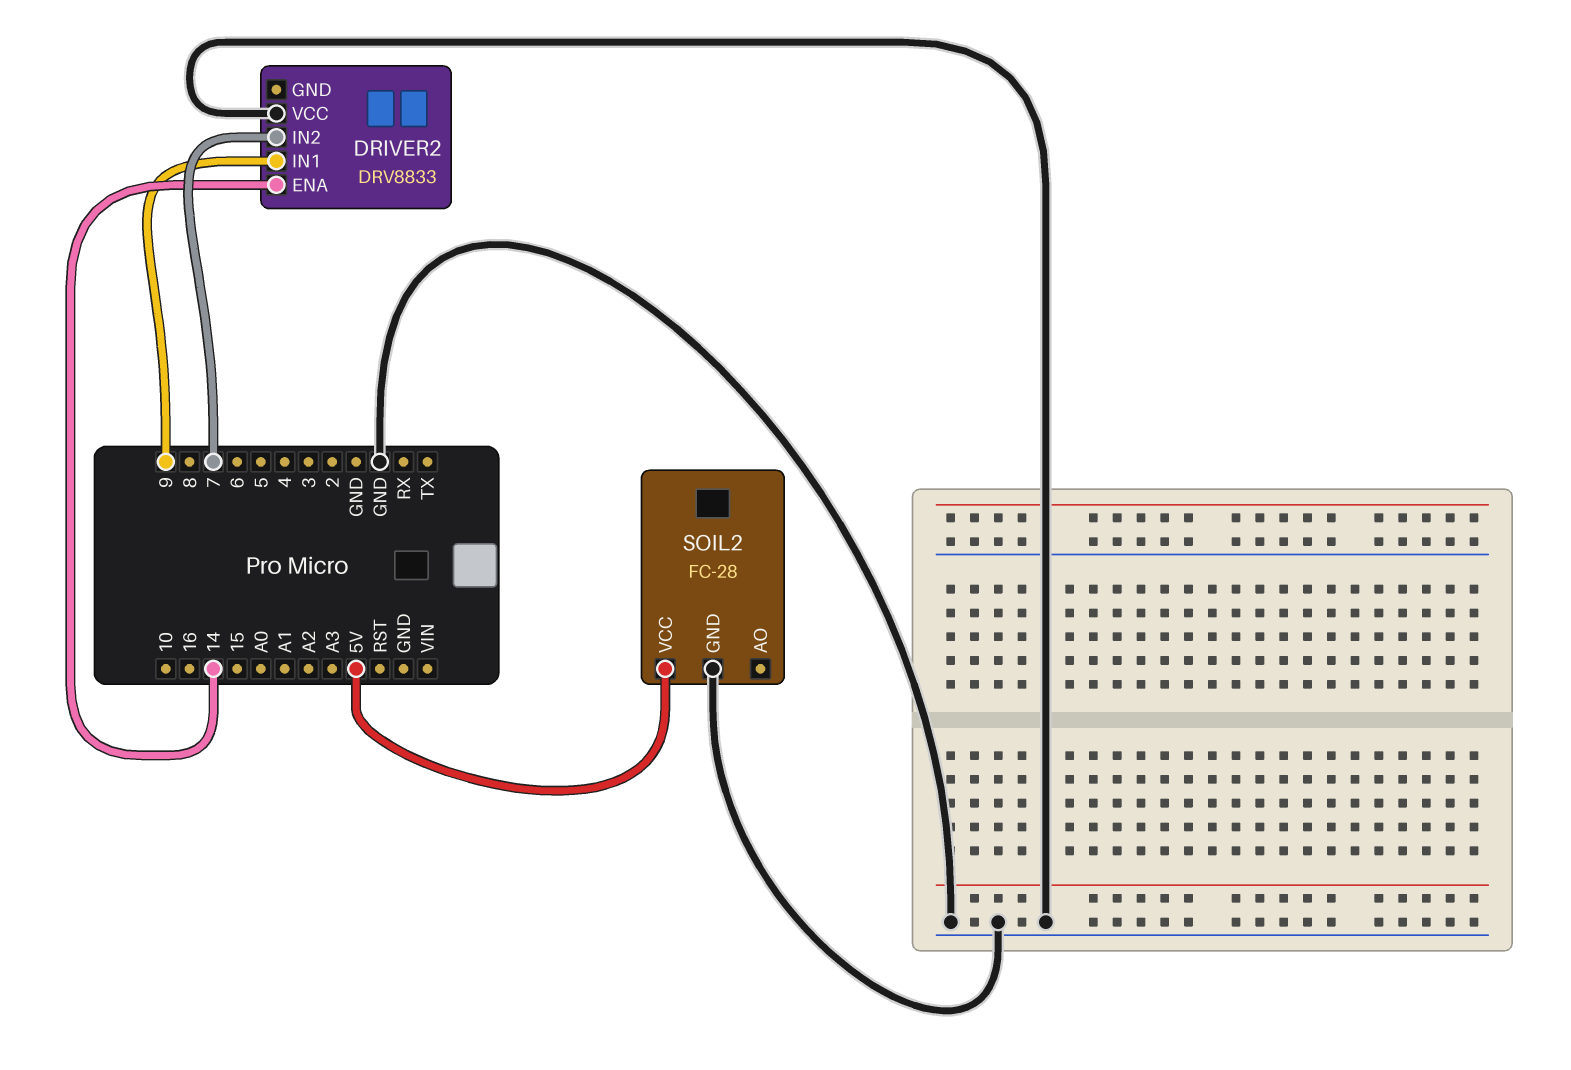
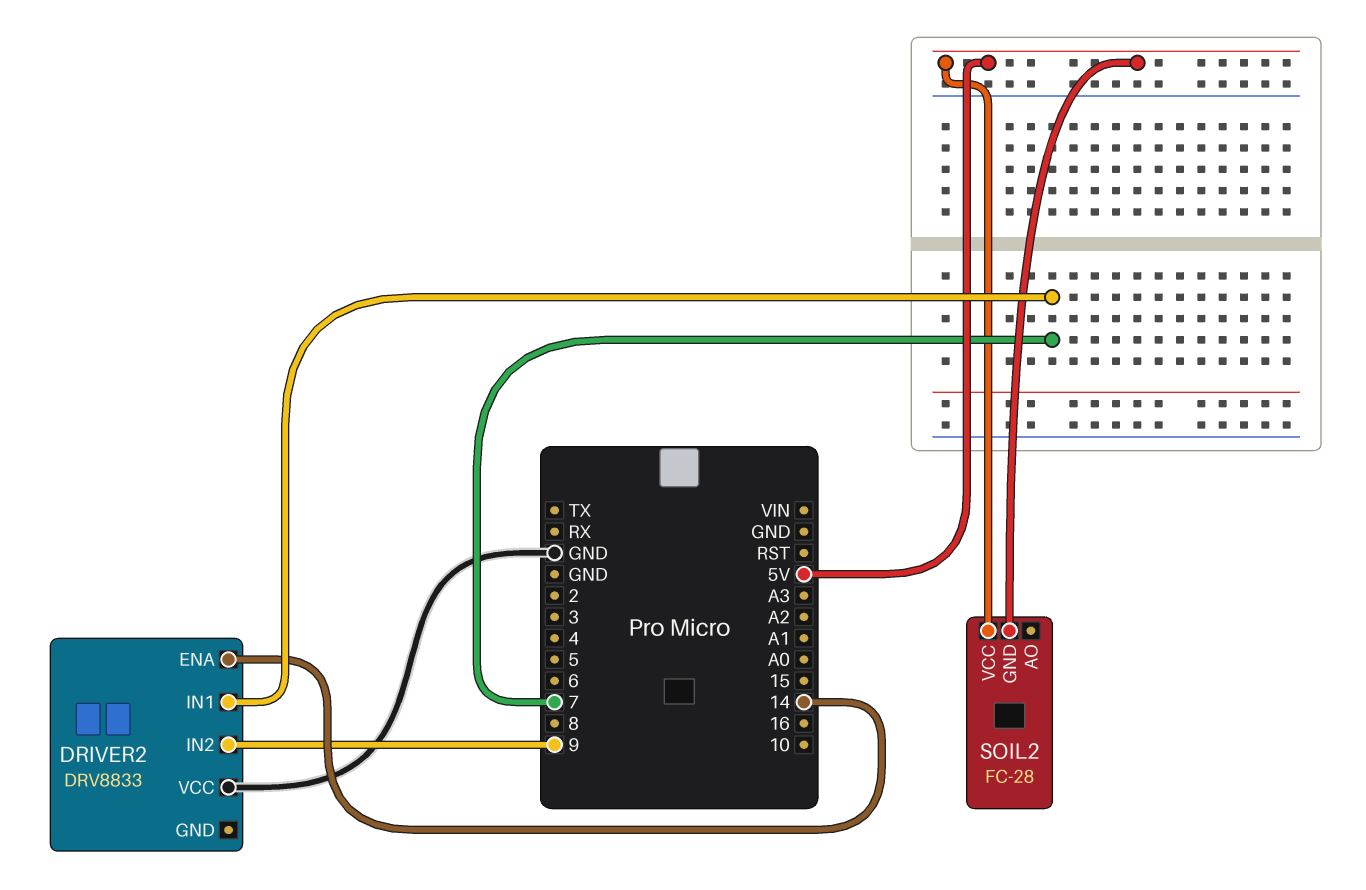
DRIVER2 pin IN1: 9 -> 7
DRIVER2 pin IN2: 7 -> 9
SOIL2 pin GND: GND -> 5V

